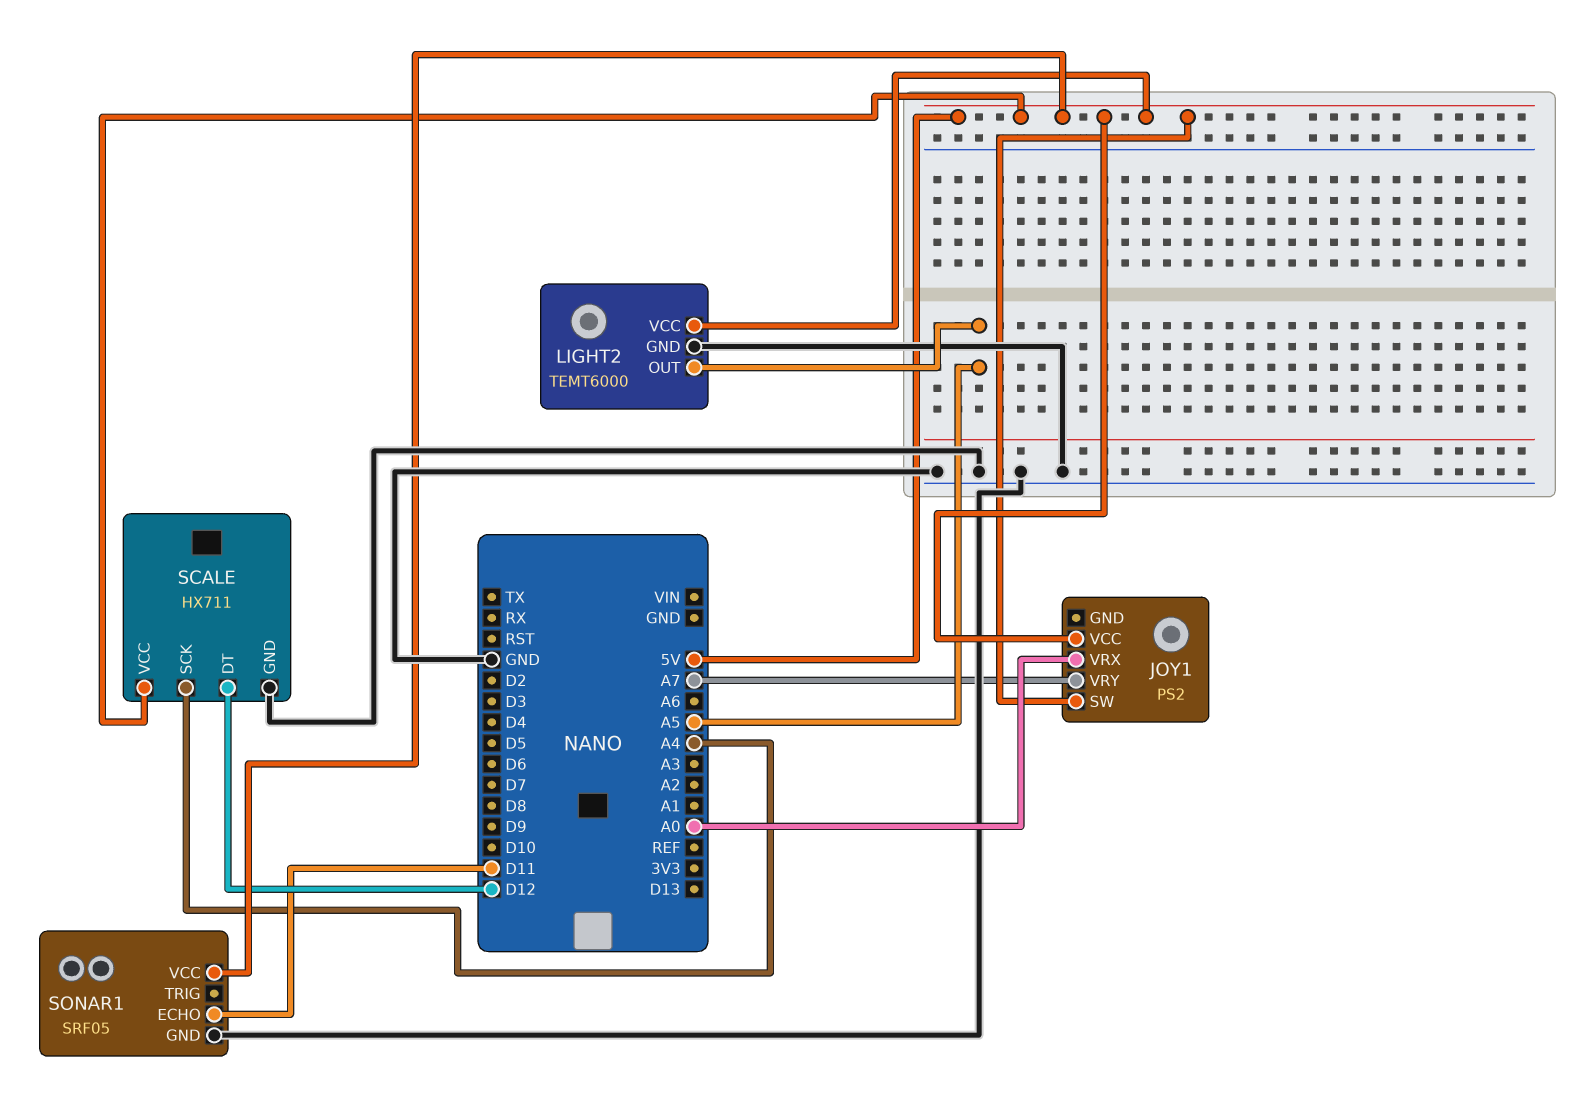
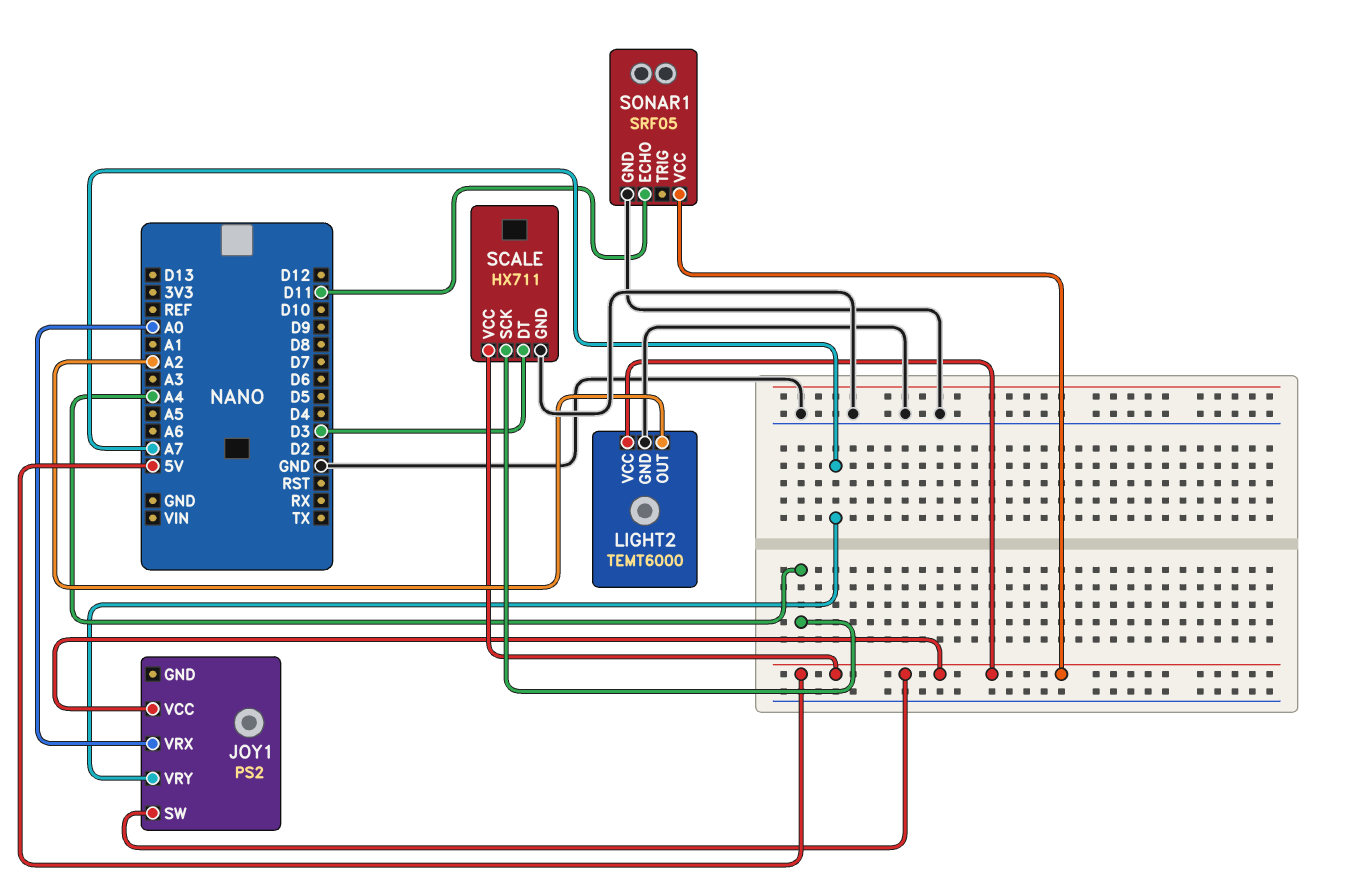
LIGHT2 pin OUT: A5 -> A2
SCALE pin DT: D12 -> D3

